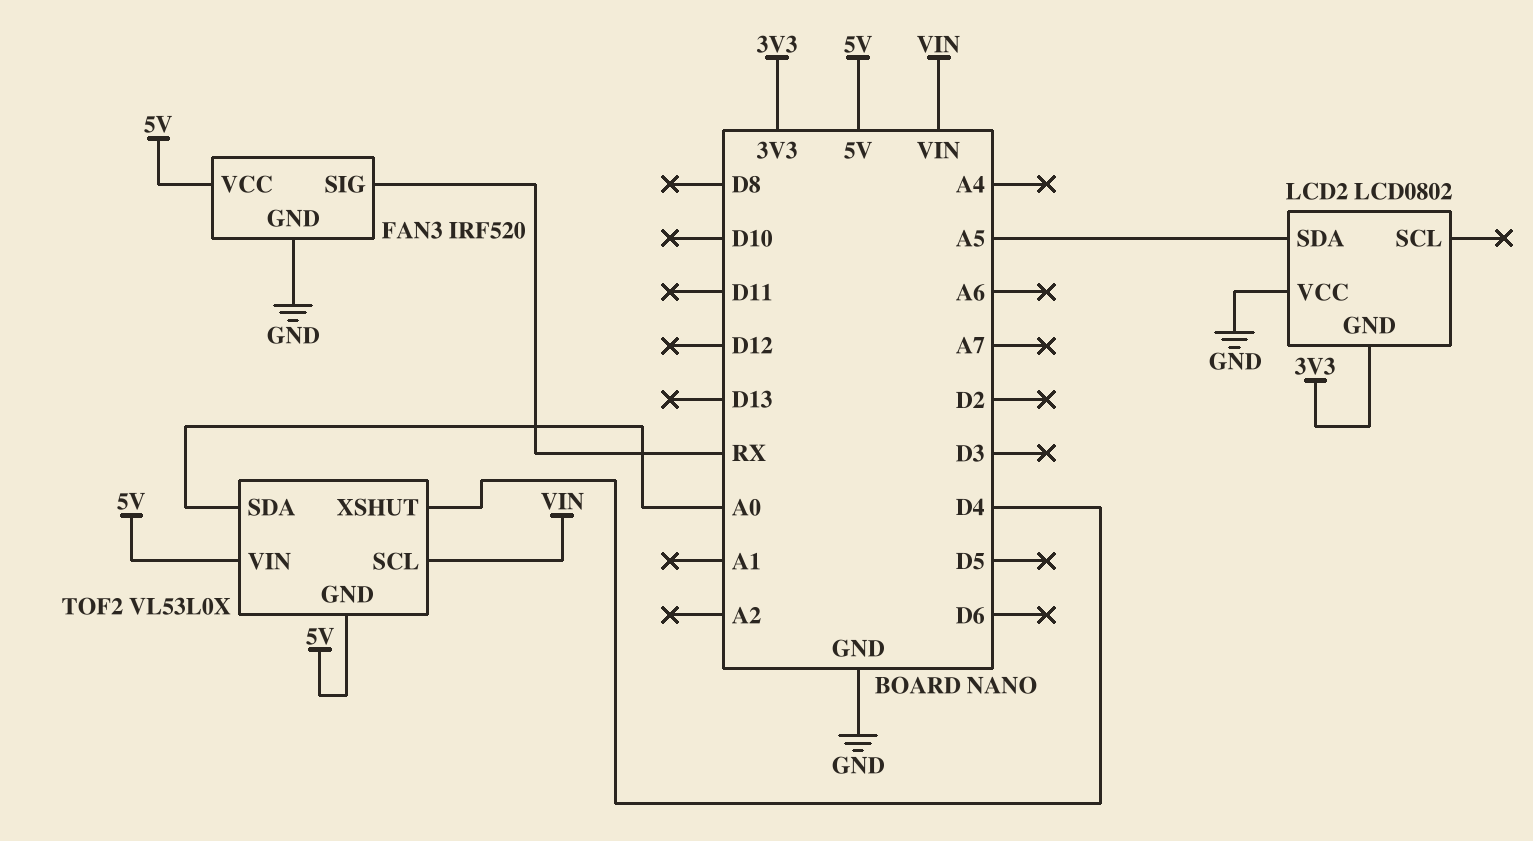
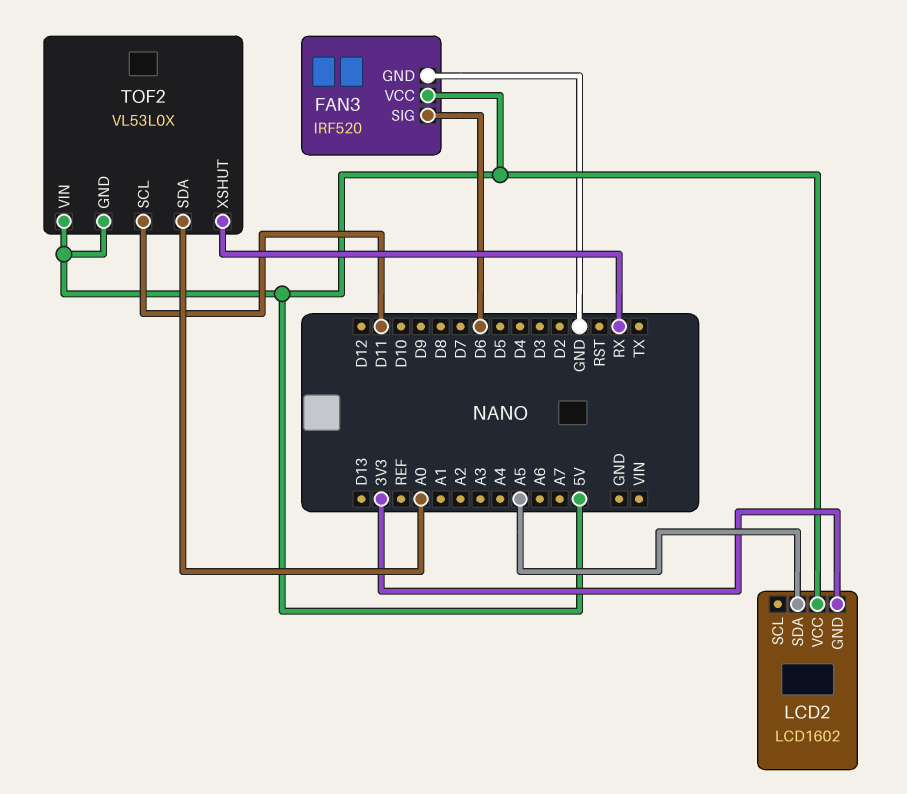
FAN3 pin SIG: RX -> D6
LCD2: LCD0802 -> LCD1602
LCD2 pin VCC: GND -> 5V
TOF2 pin SCL: VIN -> D11
TOF2 pin XSHUT: D4 -> RX

